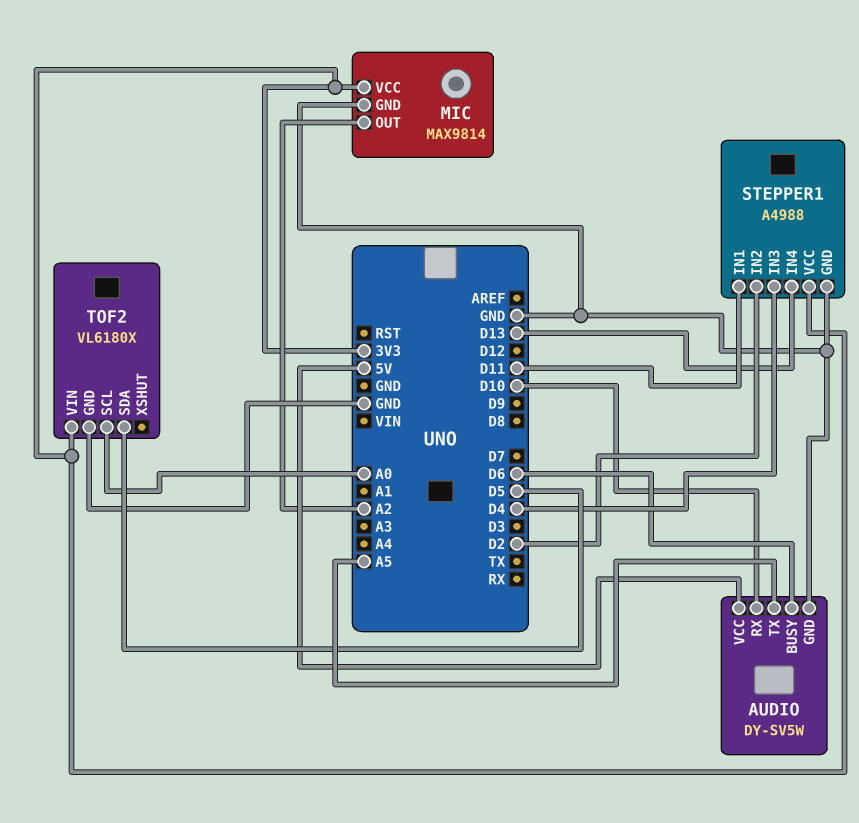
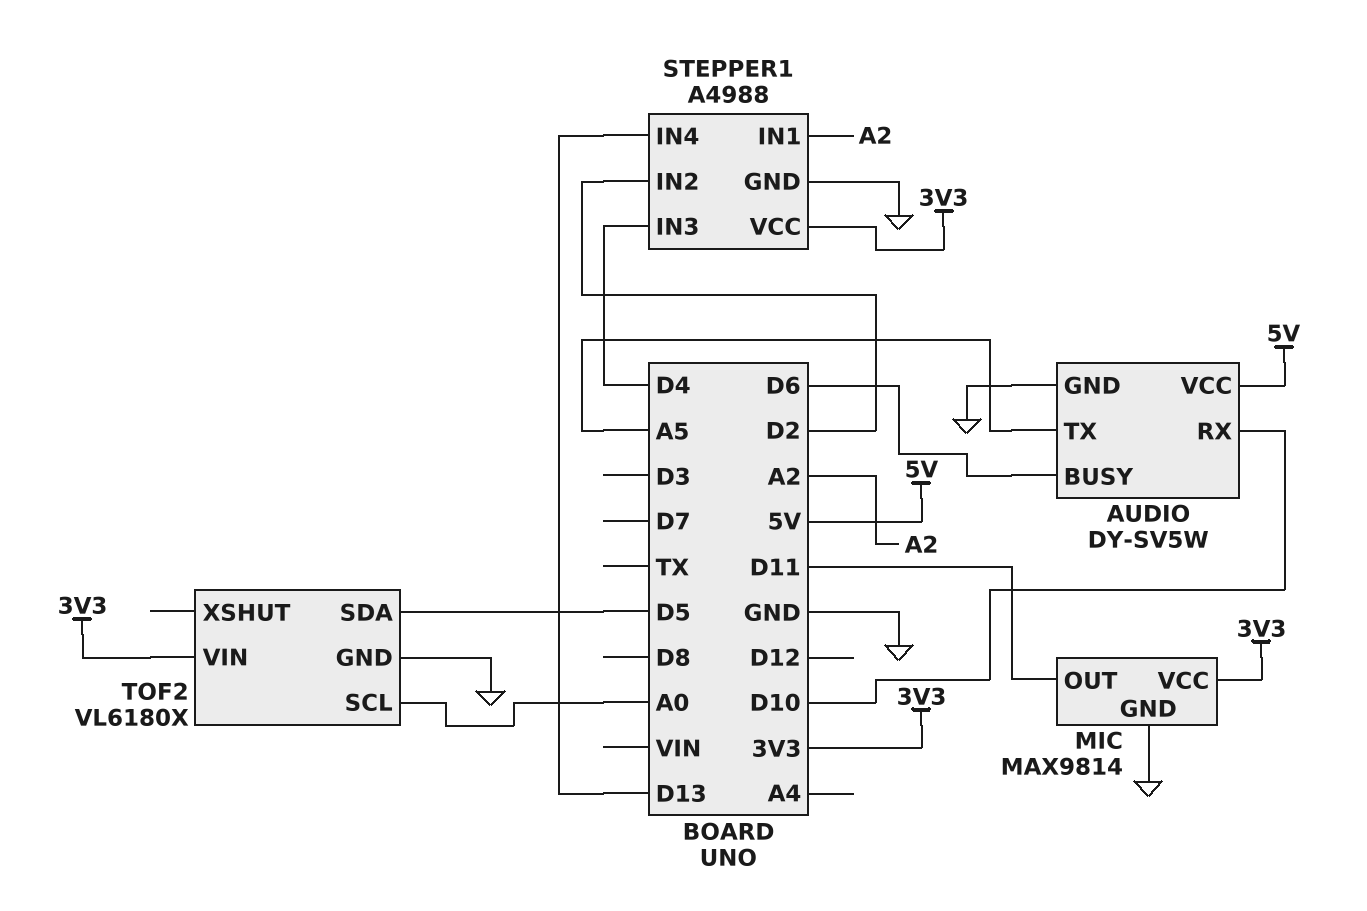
MIC pin OUT: A2 -> D11
STEPPER1 pin IN1: D11 -> A2

